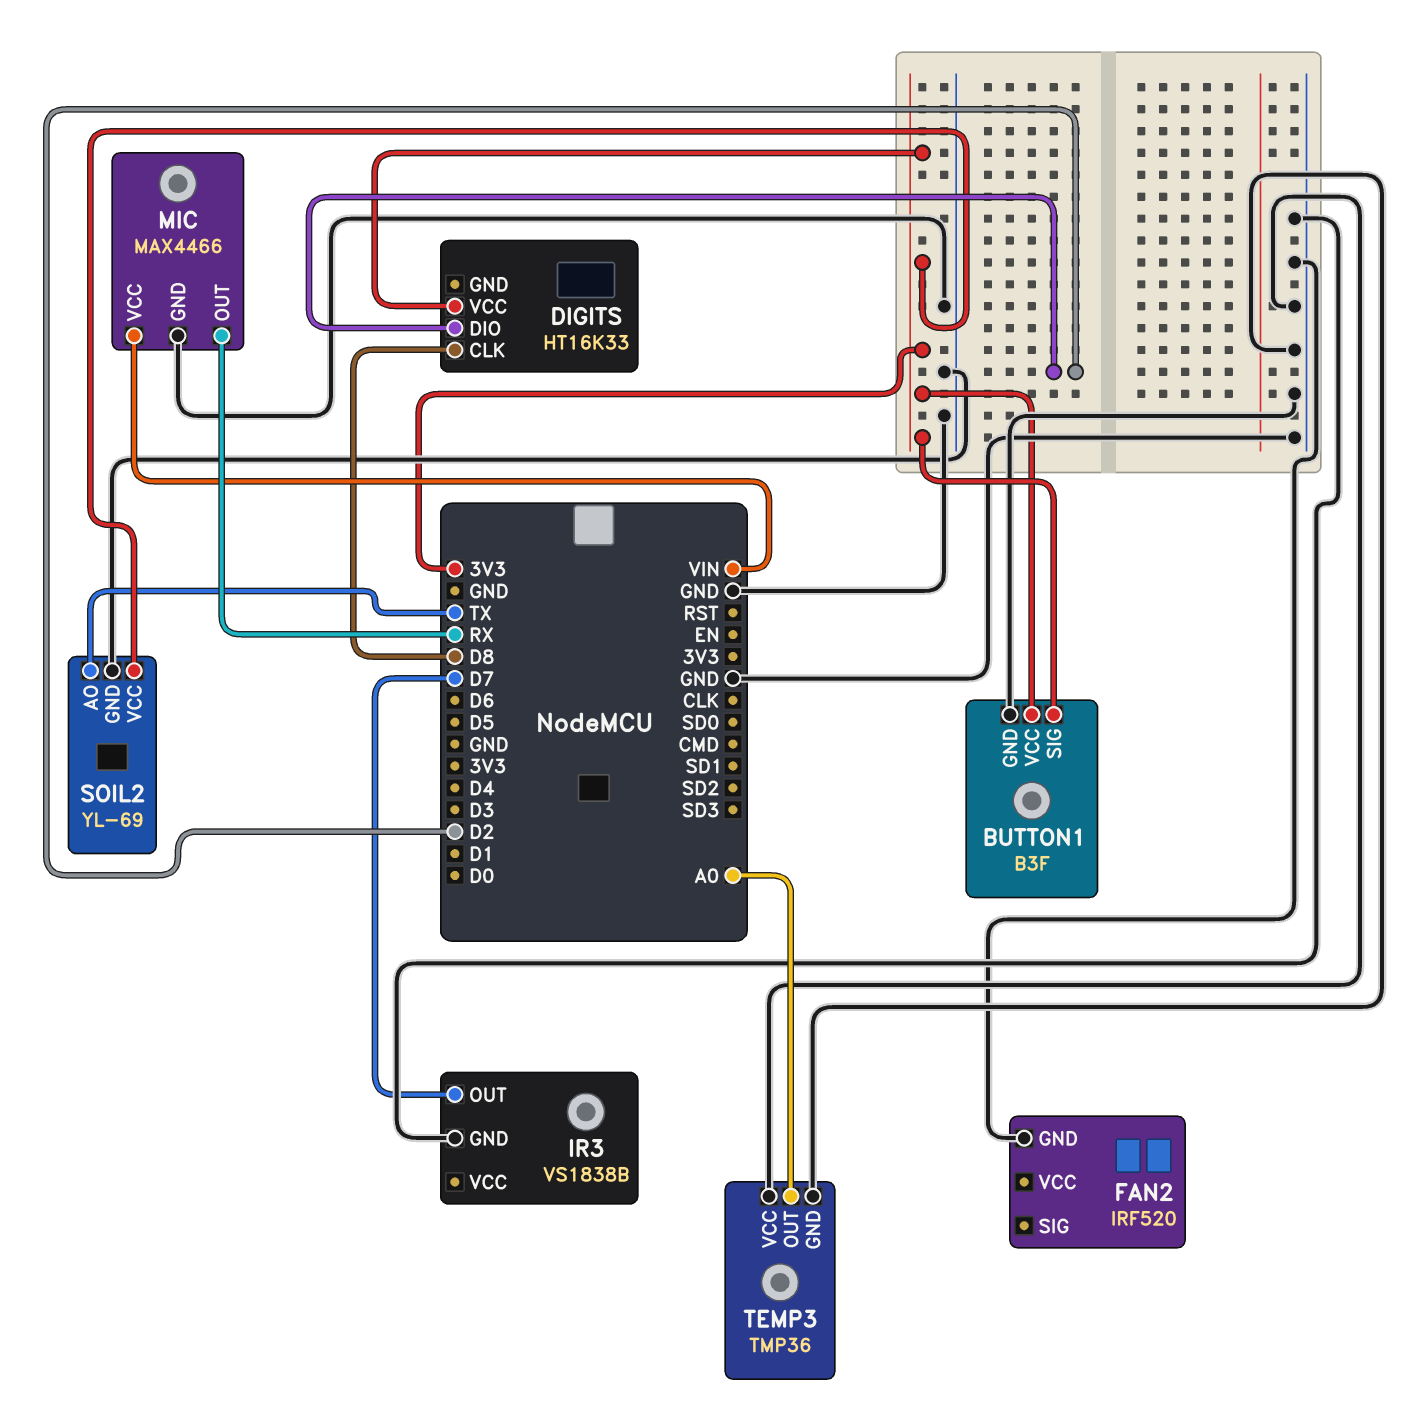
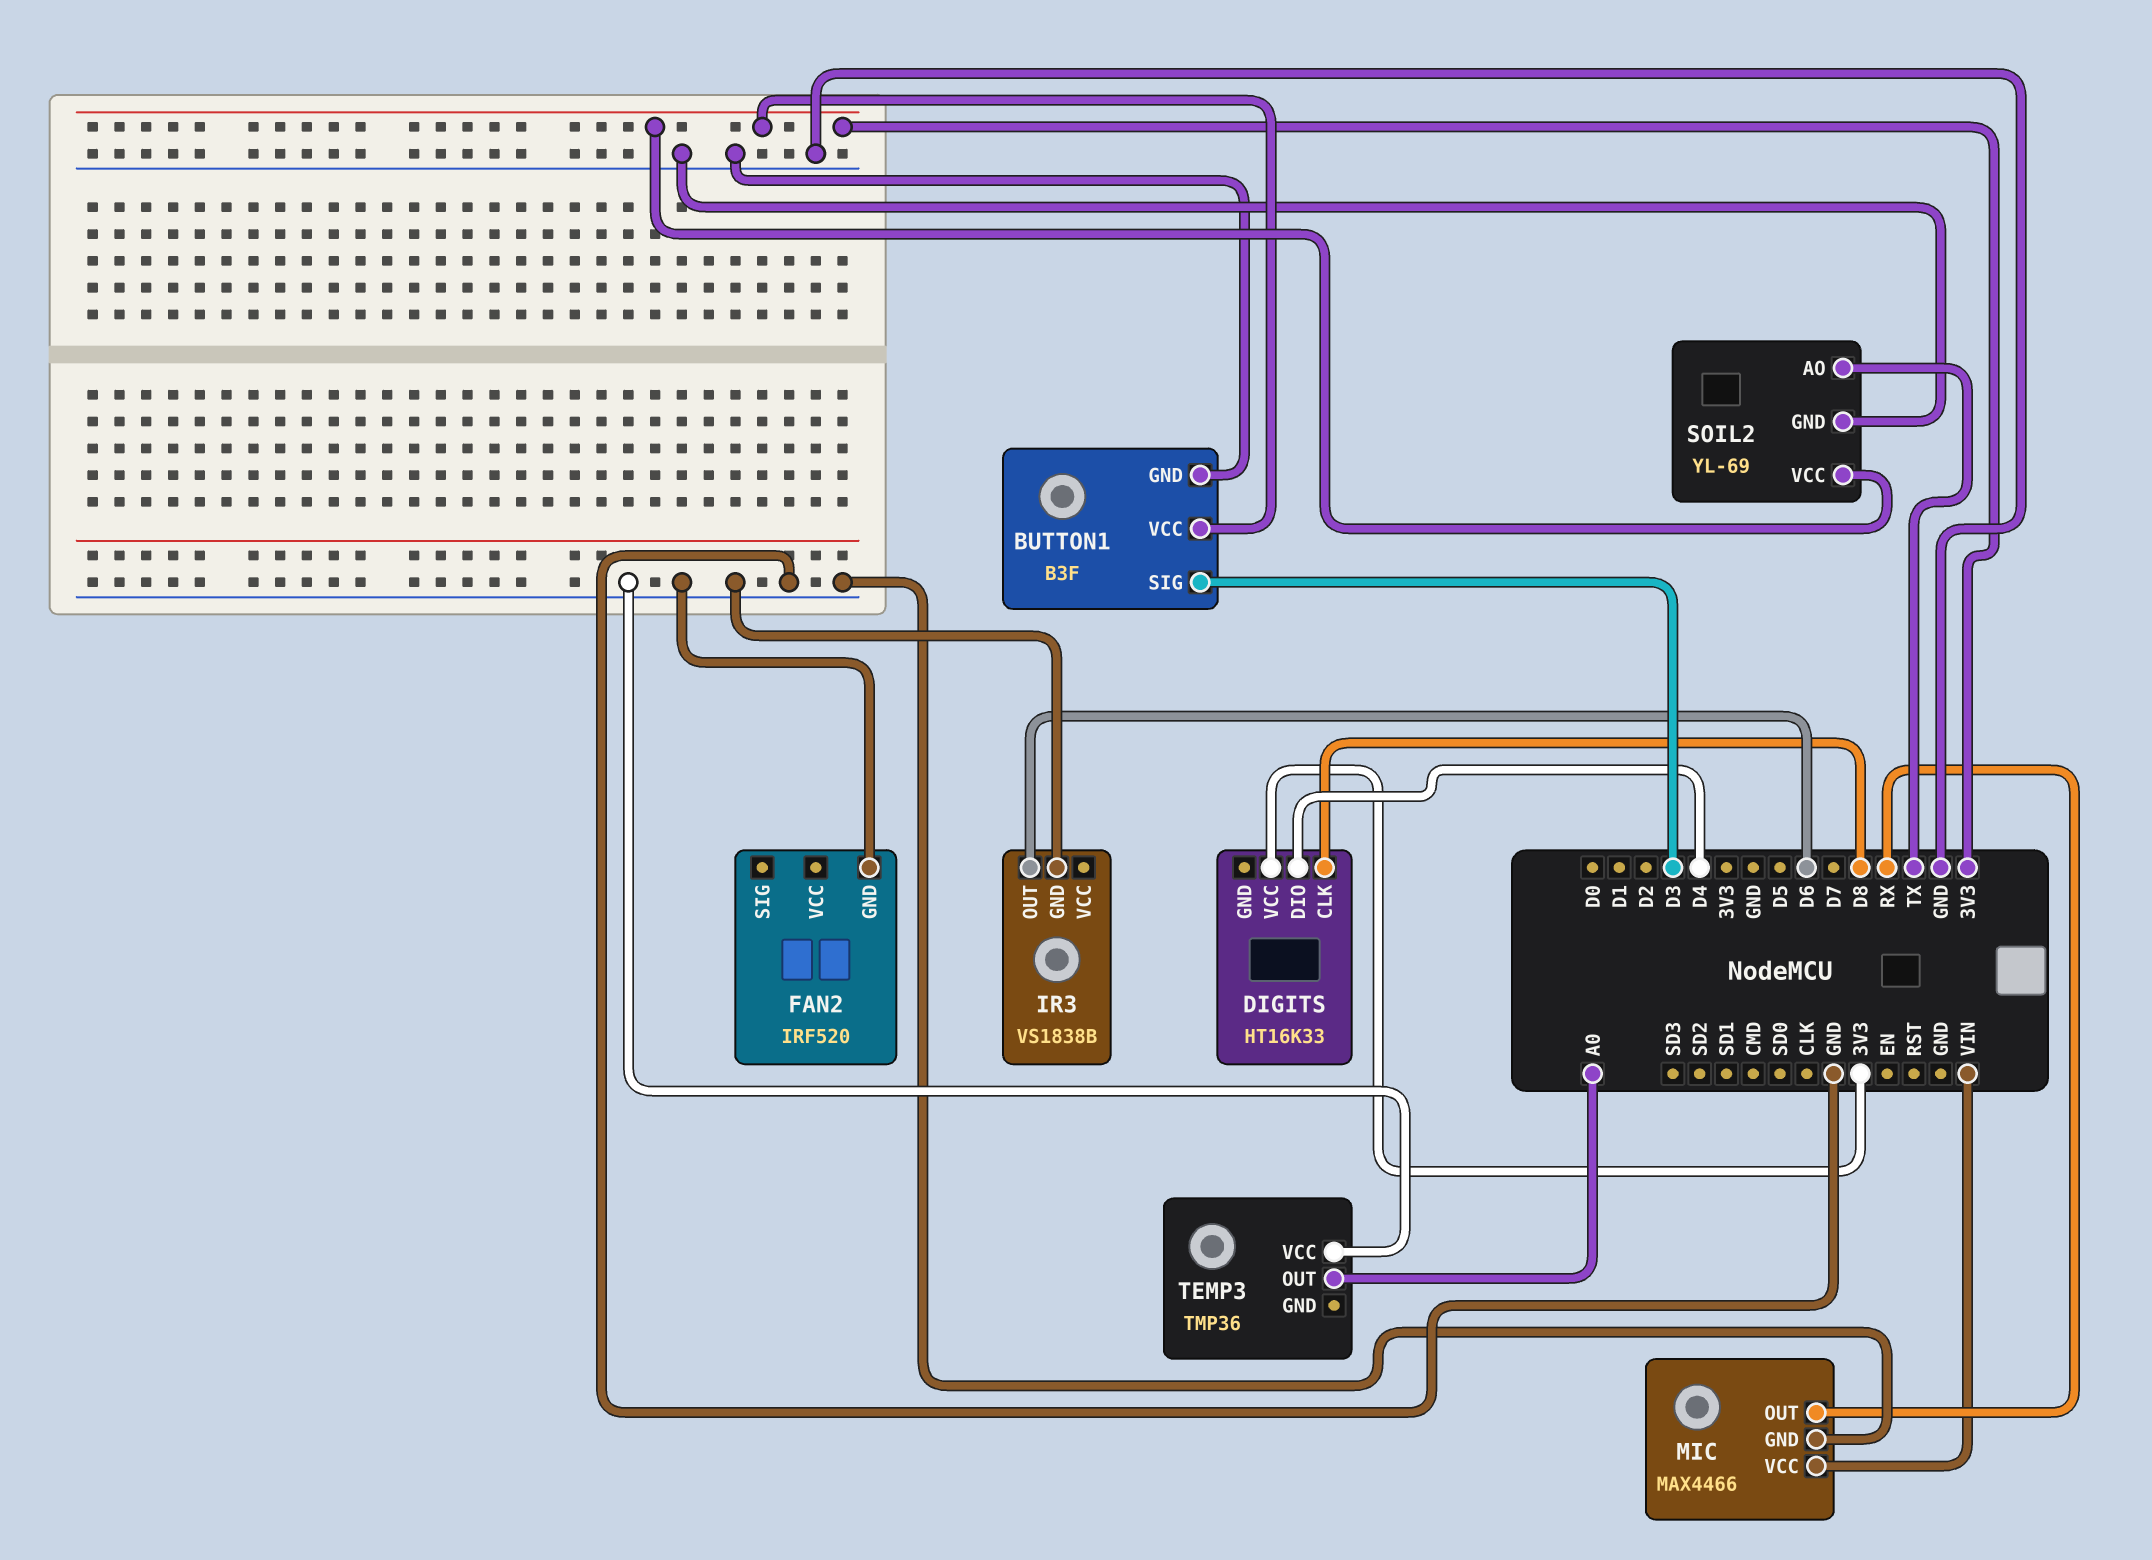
BUTTON1 pin SIG: 3V3 -> D3
DIGITS pin DIO: D2 -> D4
IR3 pin OUT: D7 -> D6
TEMP3 pin GND: GND -> none

